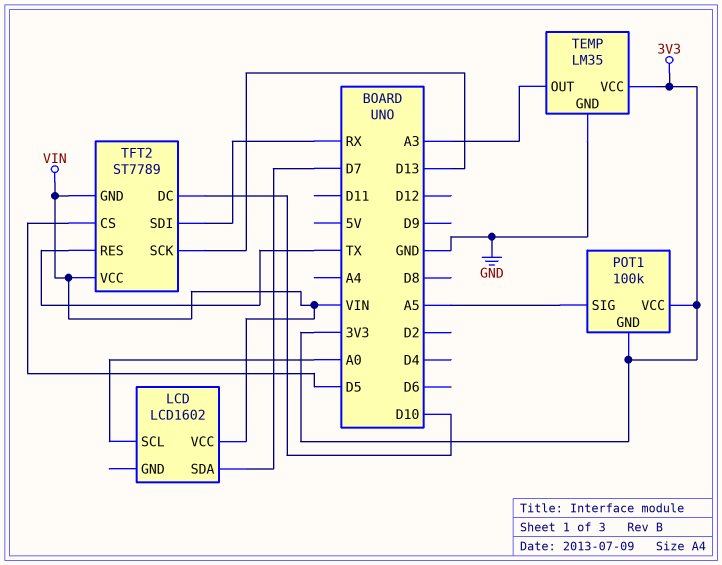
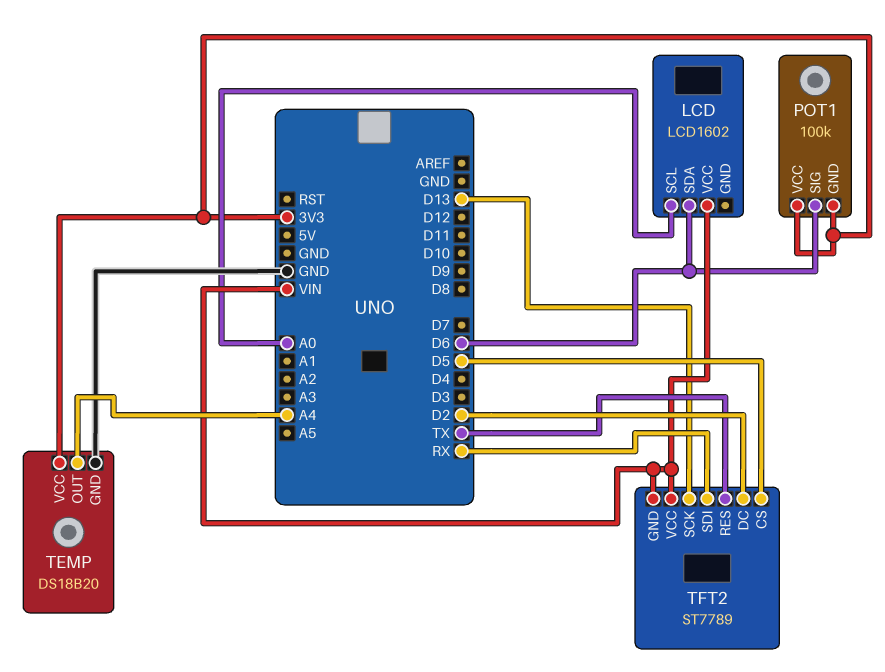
LCD pin SDA: D7 -> D6
POT1 pin SIG: A5 -> D6
TEMP: LM35 -> DS18B20
TEMP pin OUT: A3 -> A4
TFT2 pin DC: D10 -> D2

